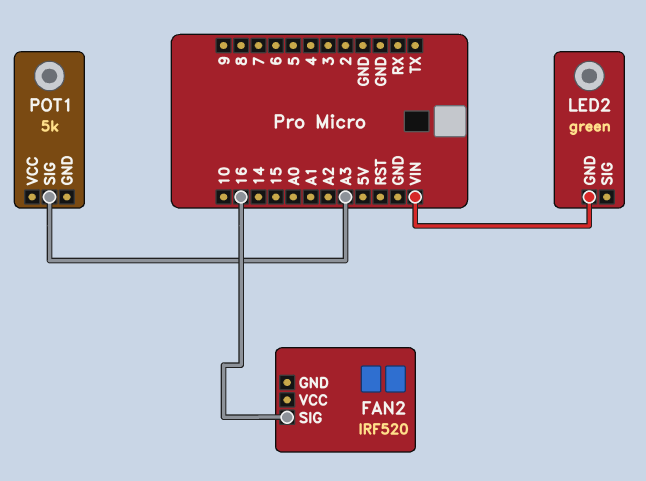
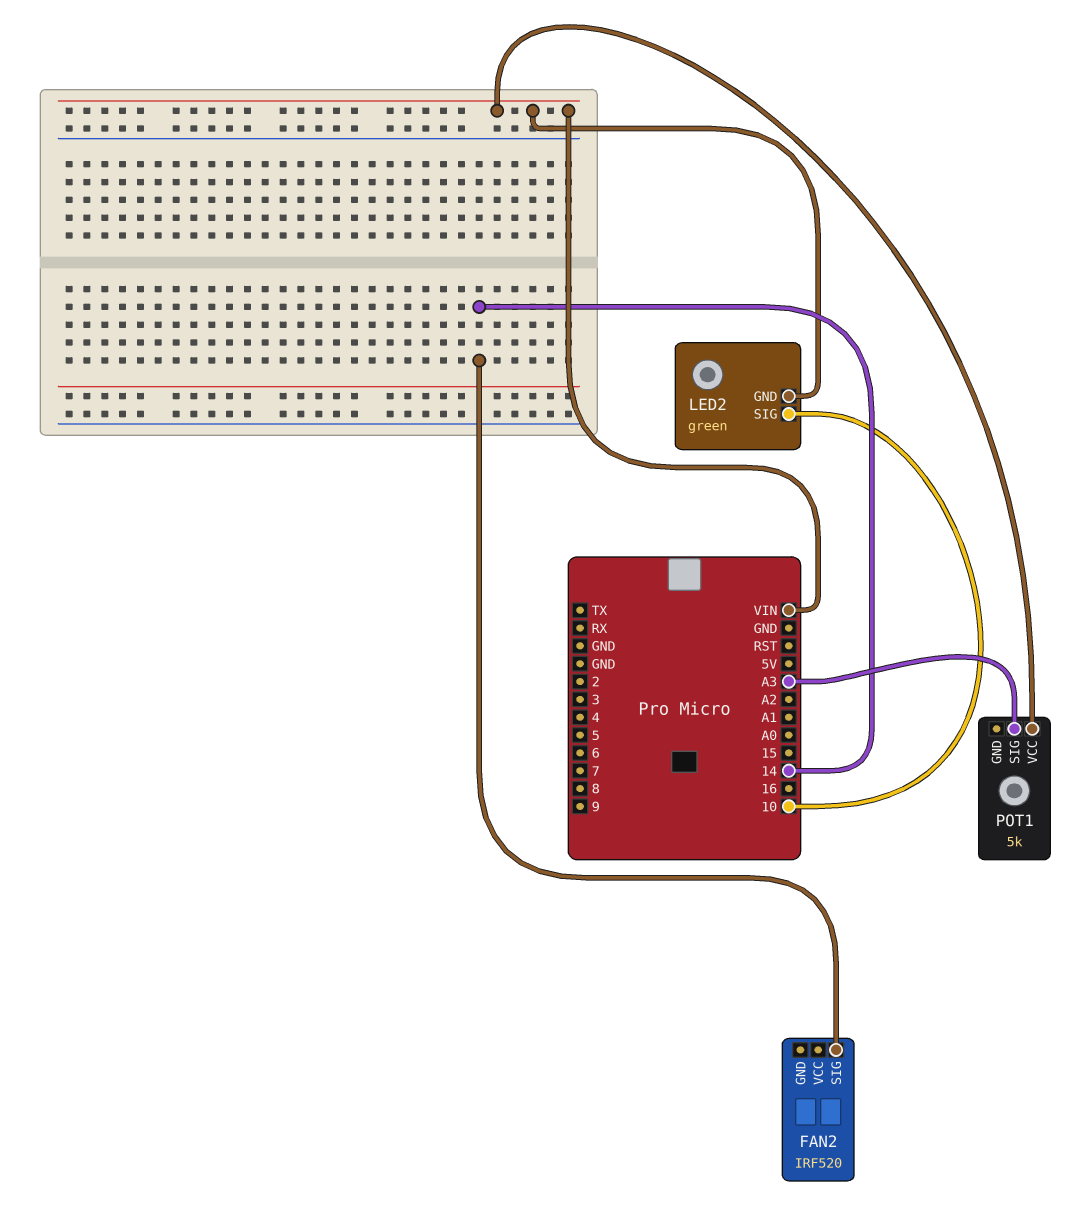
FAN2 pin SIG: 16 -> 14
LED2 pin SIG: none -> 10
POT1 pin VCC: none -> VIN

